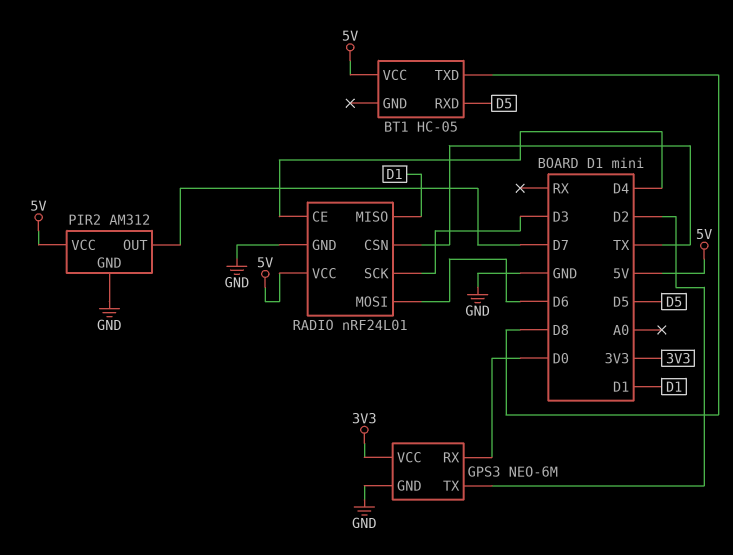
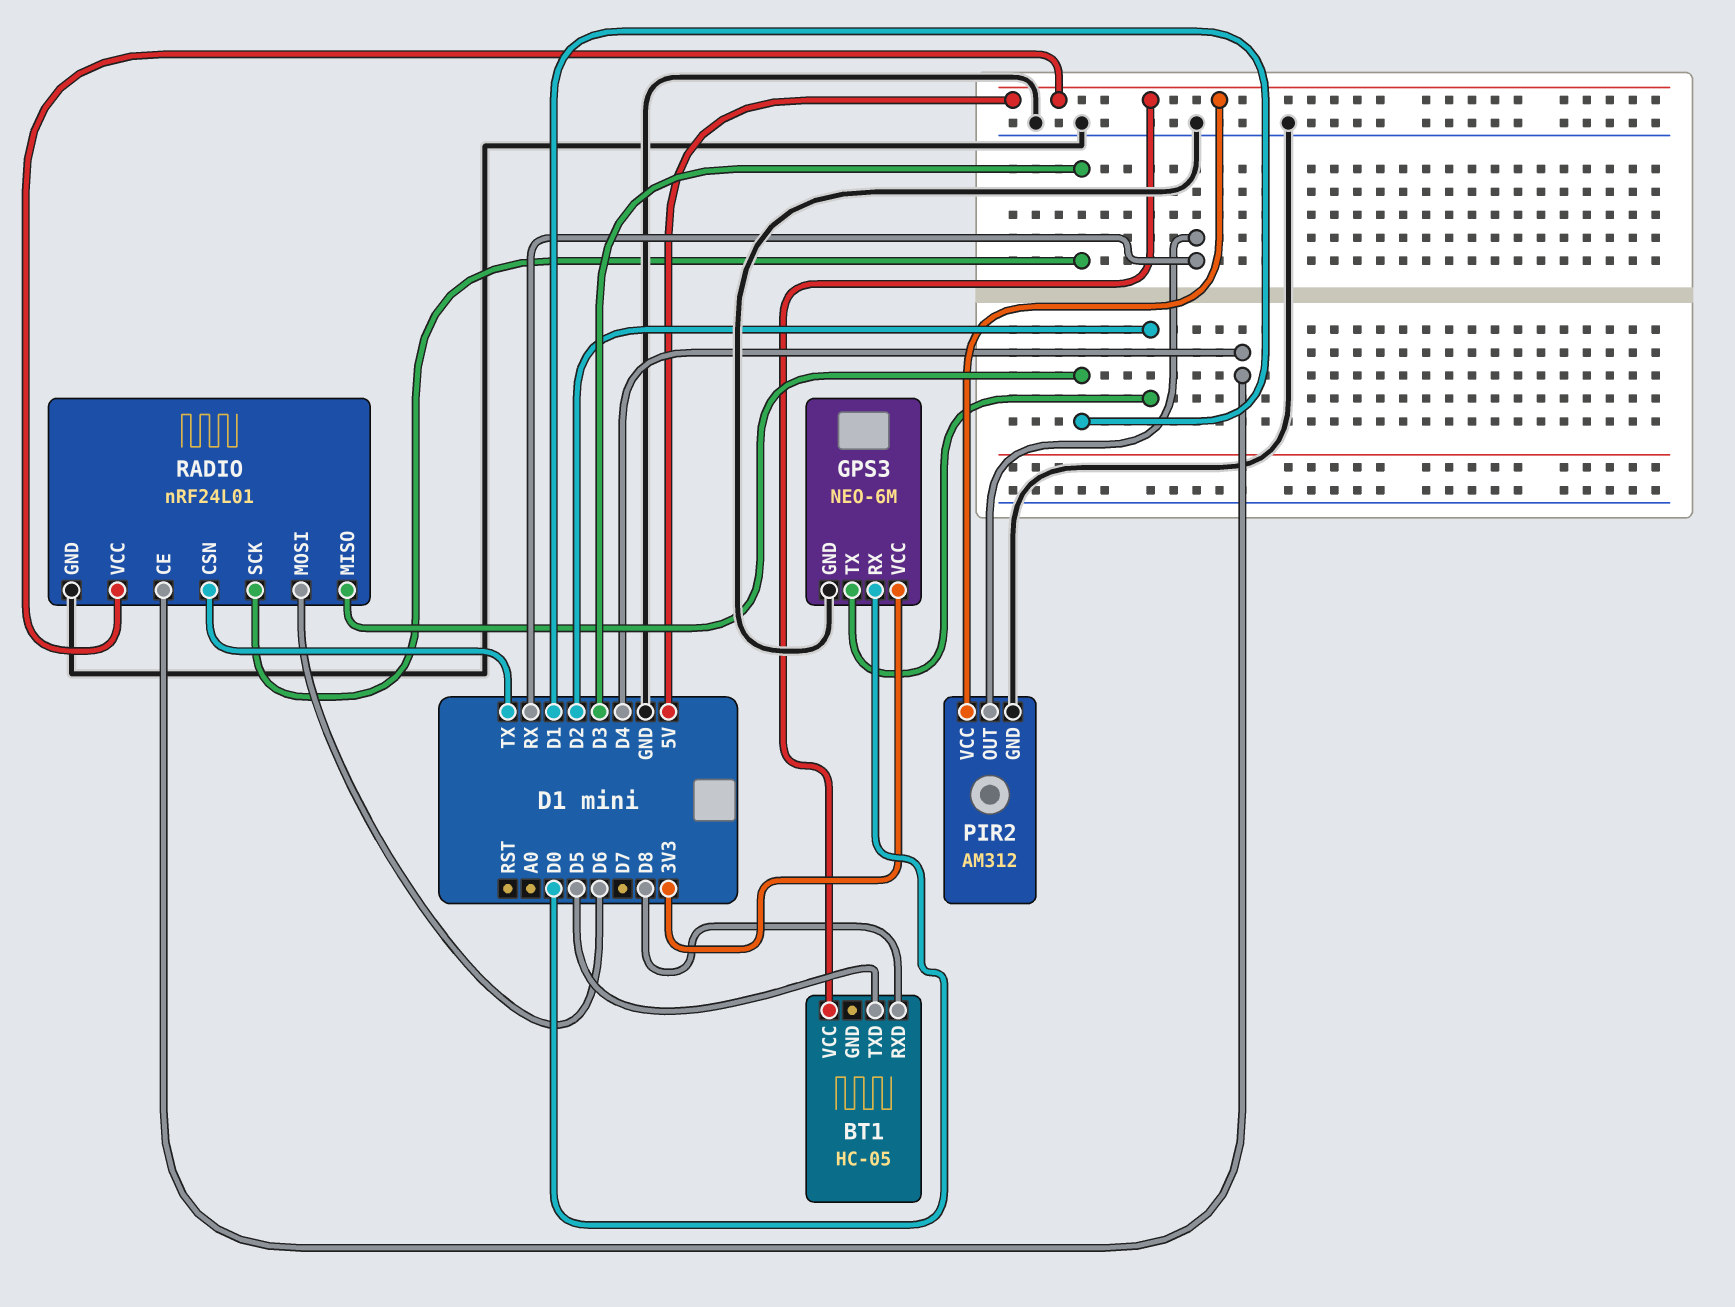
BT1 pin RXD: D5 -> D8
BT1 pin TXD: D8 -> D5
PIR2 pin OUT: D7 -> RX

